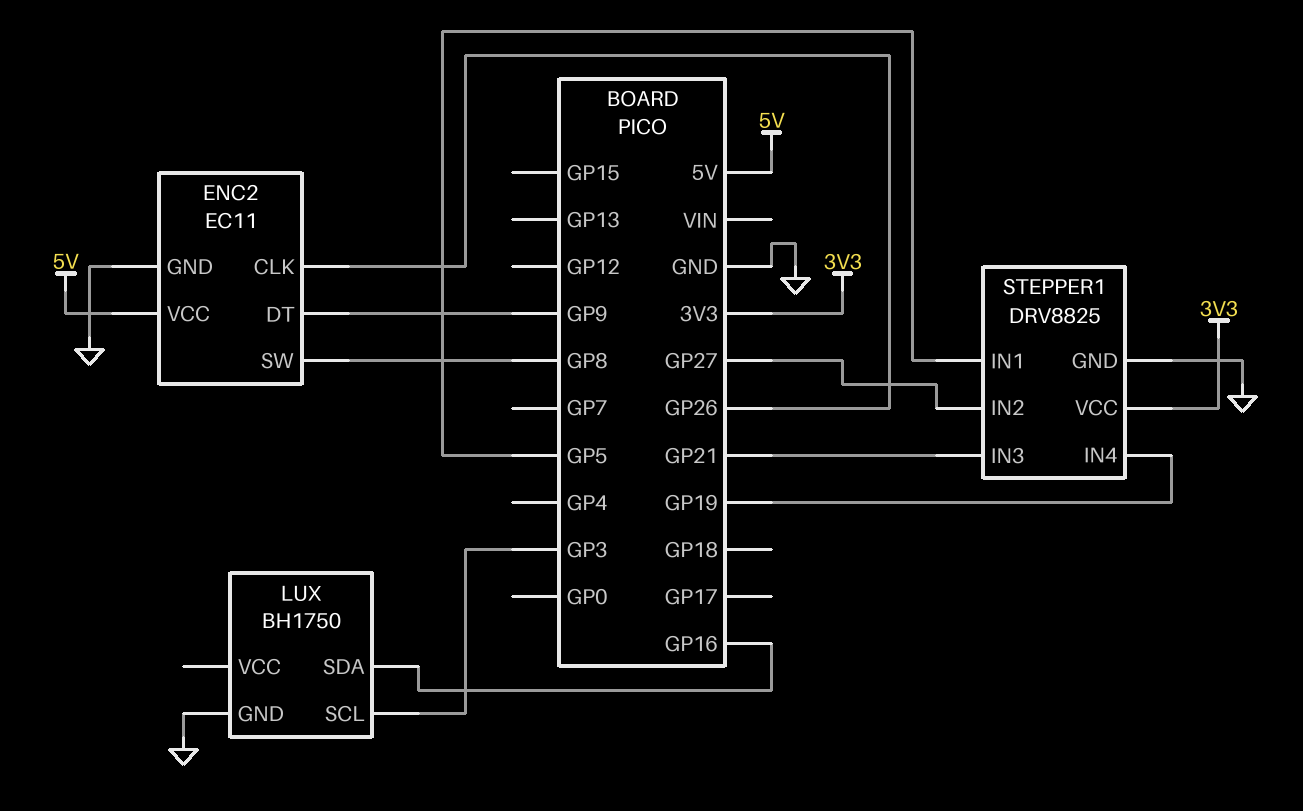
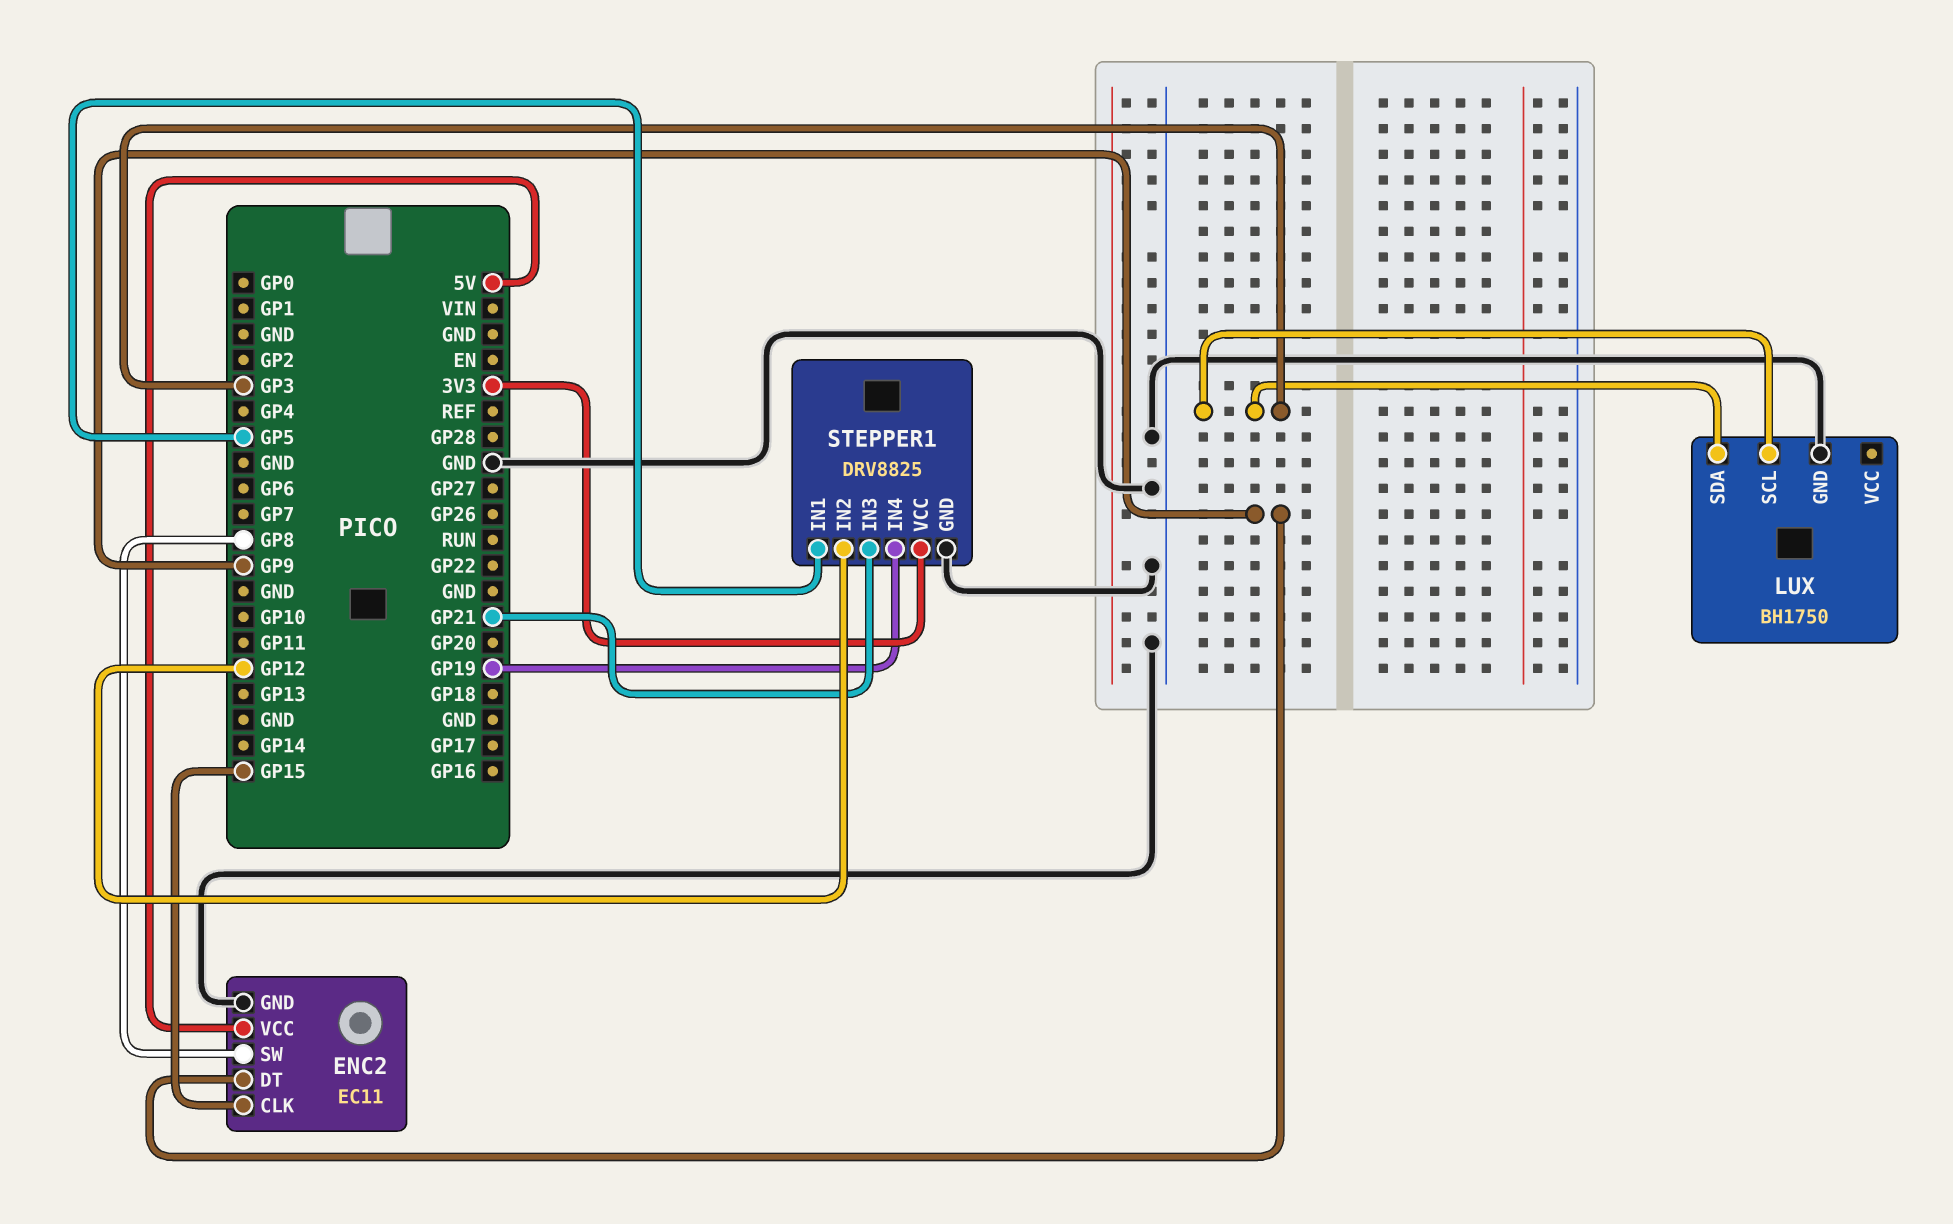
ENC2 pin CLK: GP26 -> GP15
LUX pin SDA: GP16 -> GP3
STEPPER1 pin IN2: GP27 -> GP12

